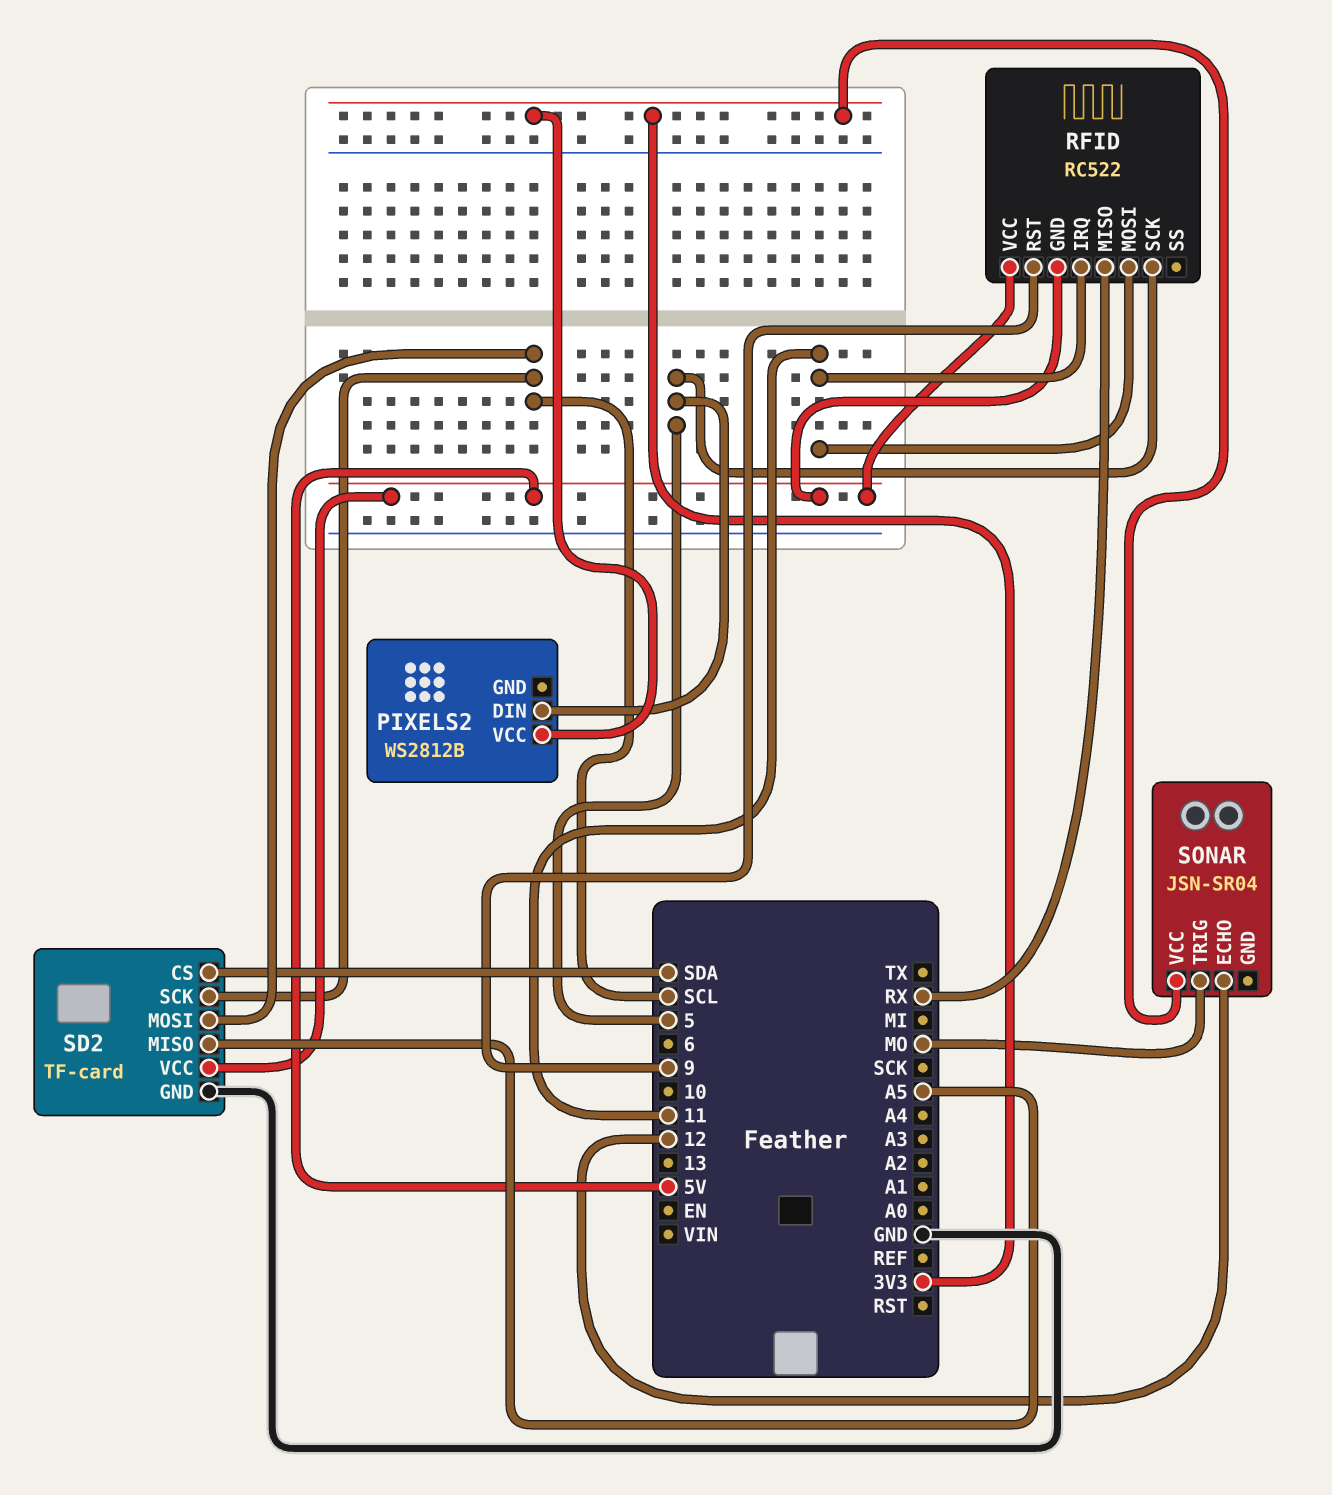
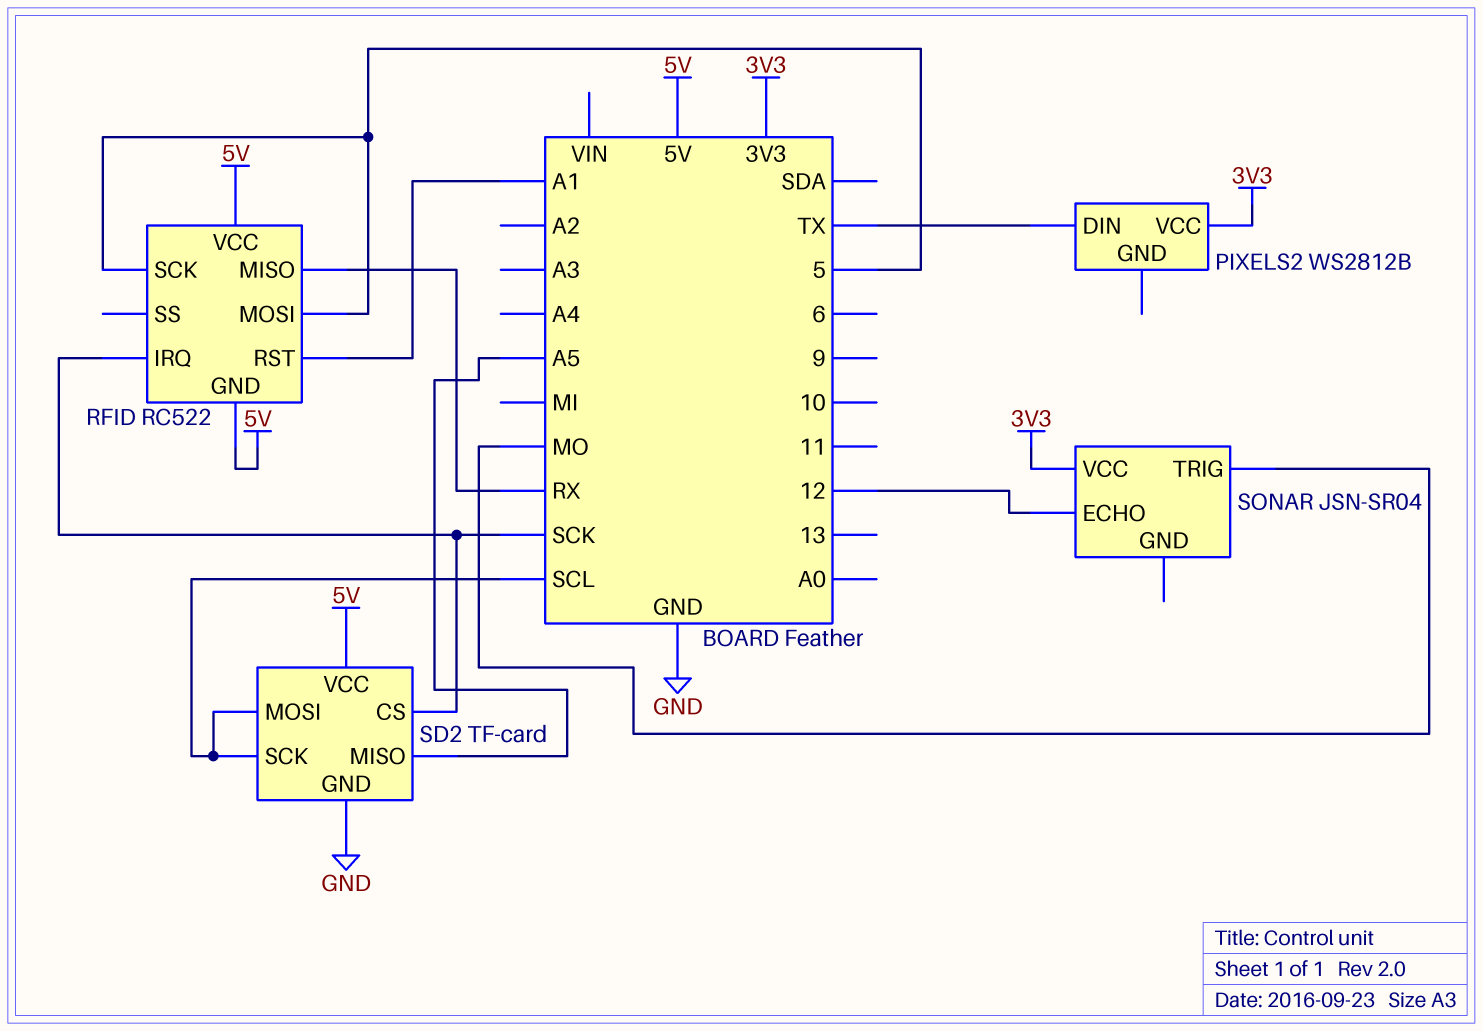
PIXELS2 pin DIN: 5 -> TX
RFID pin IRQ: 11 -> SCK
RFID pin MOSI: 11 -> 5
RFID pin RST: 9 -> A1
SD2 pin CS: SDA -> SCK

